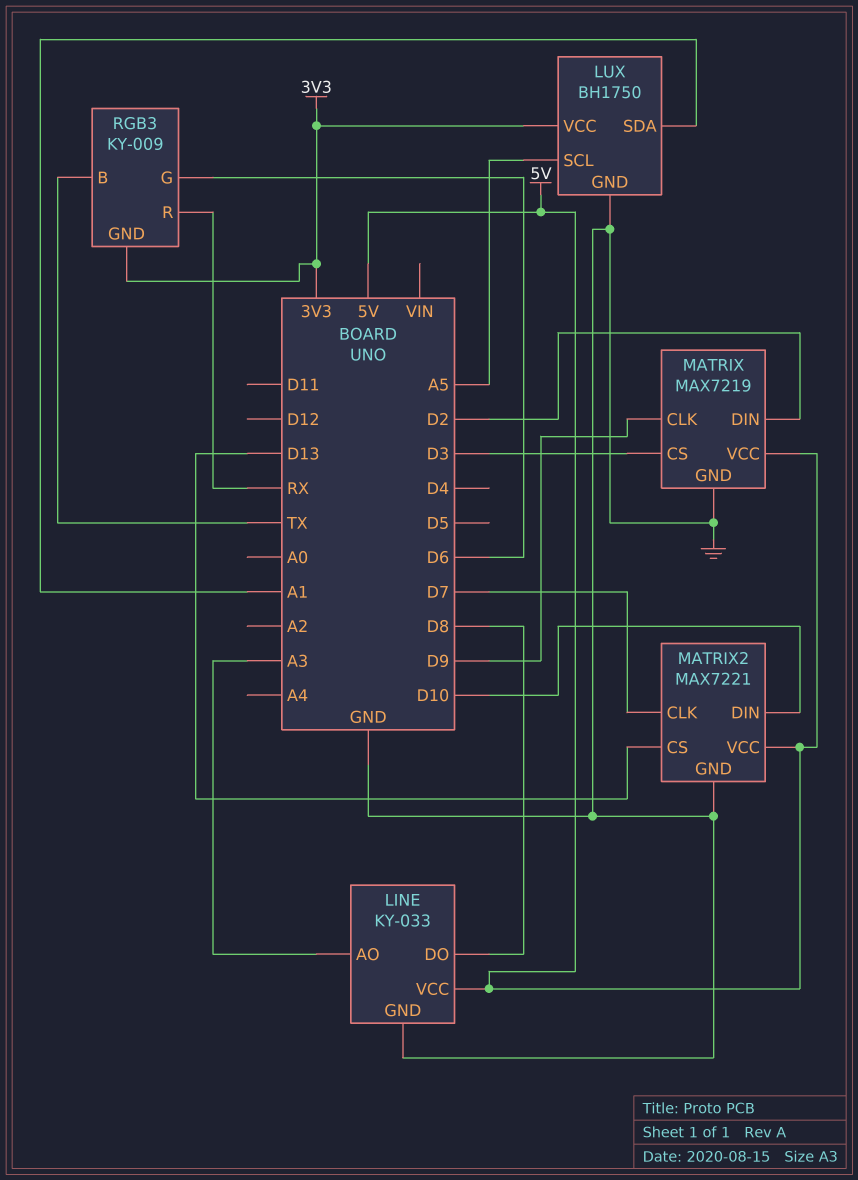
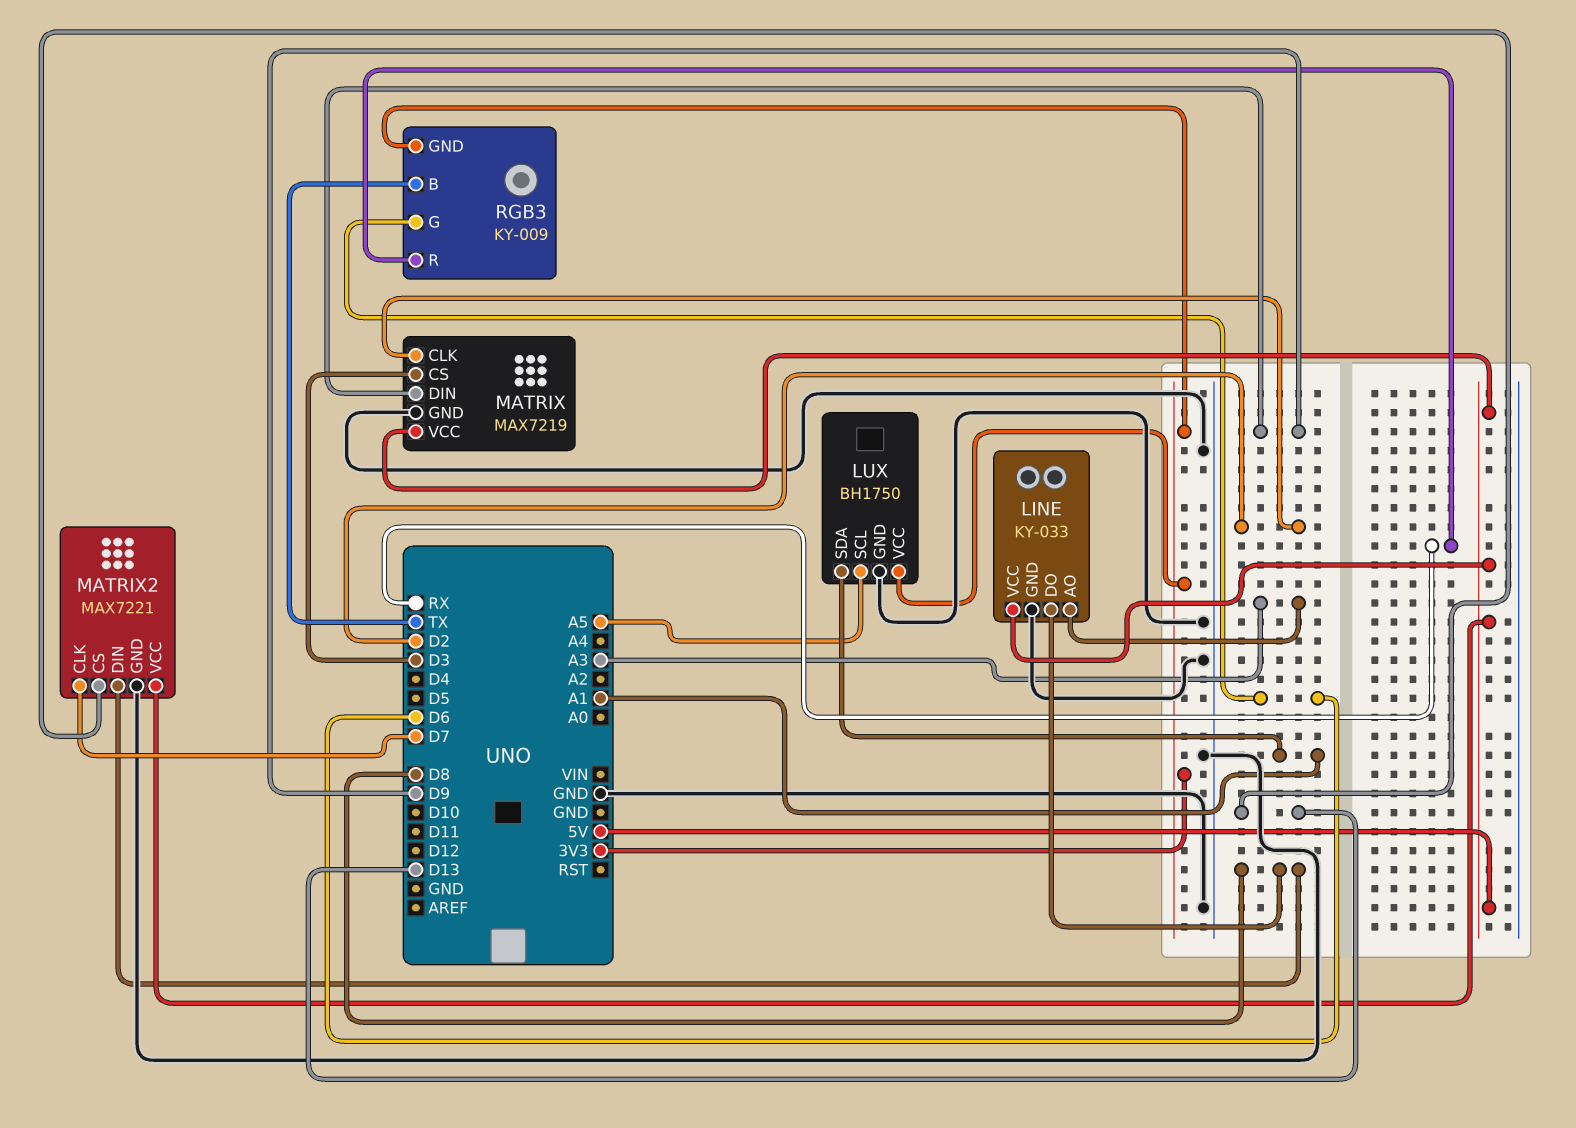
MATRIX pin CLK: D9 -> D2
MATRIX pin DIN: D2 -> D9
MATRIX2 pin DIN: D10 -> D8

